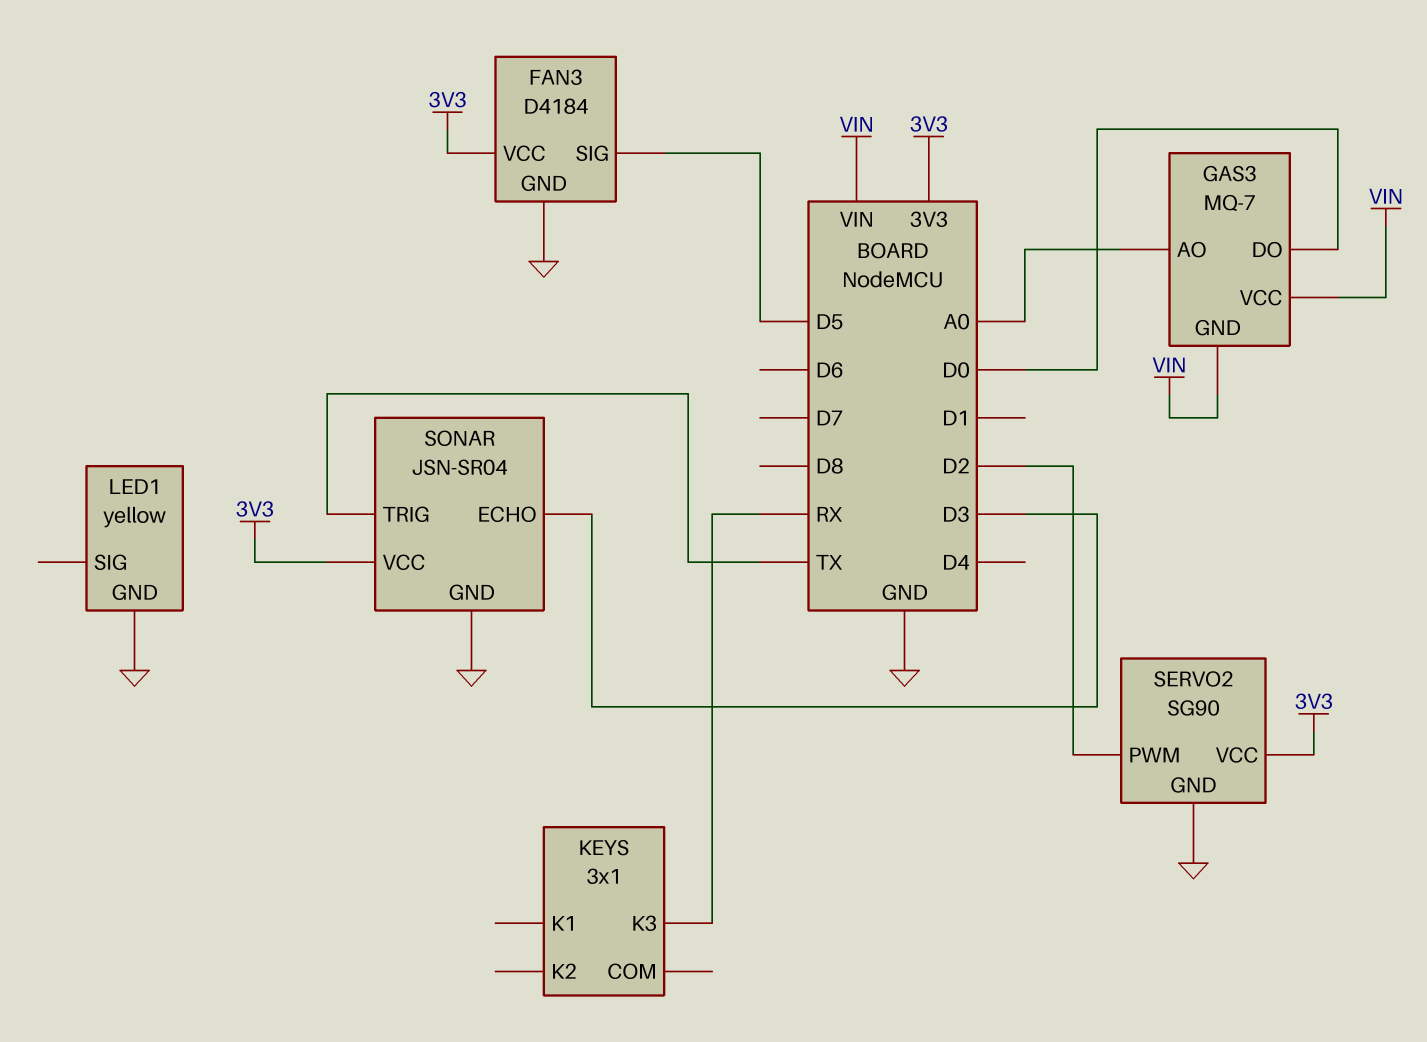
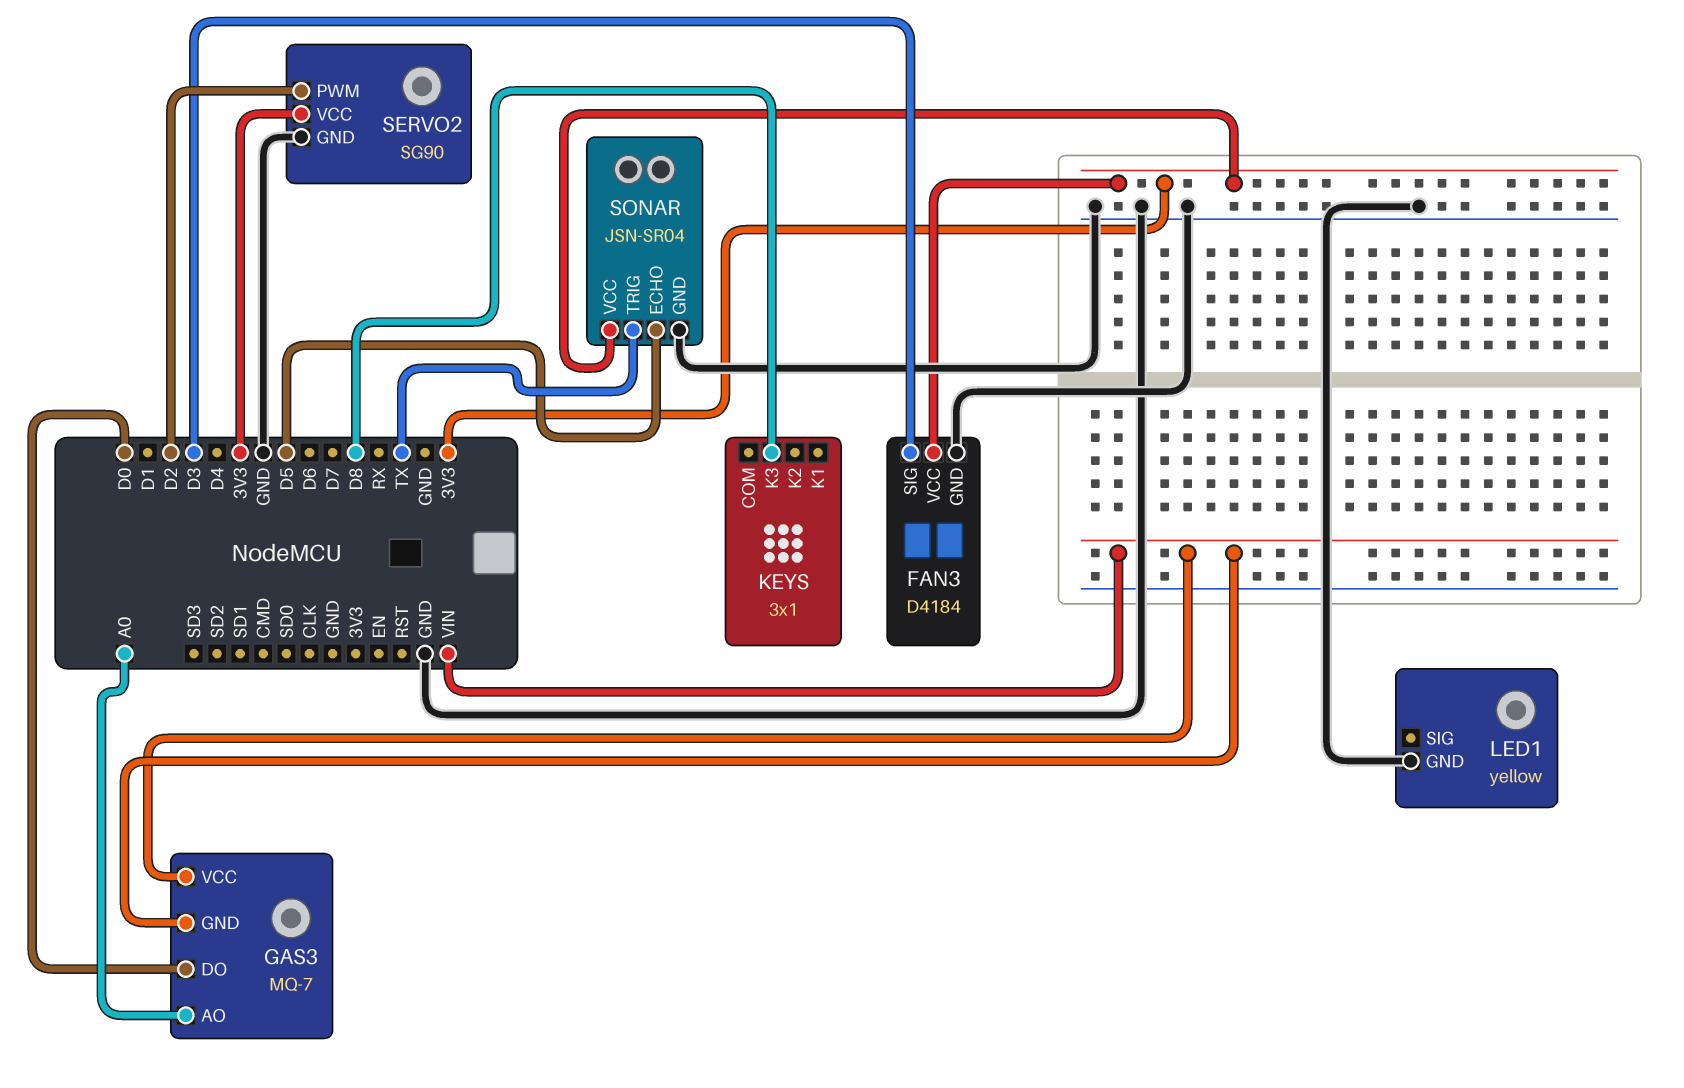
FAN3 pin SIG: D5 -> D3
KEYS pin K3: RX -> D8
SONAR pin ECHO: D3 -> D5

